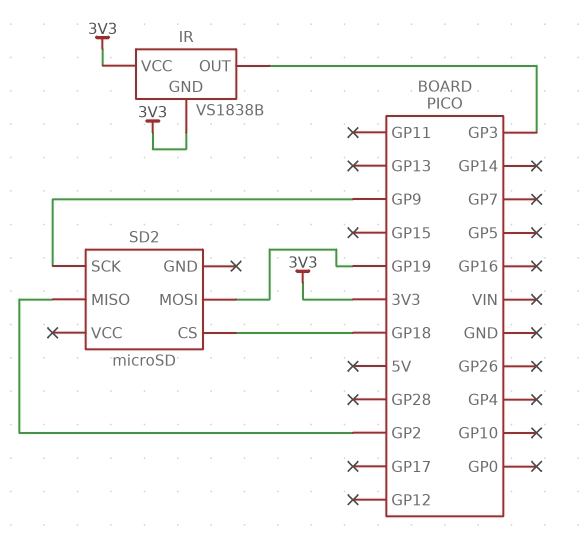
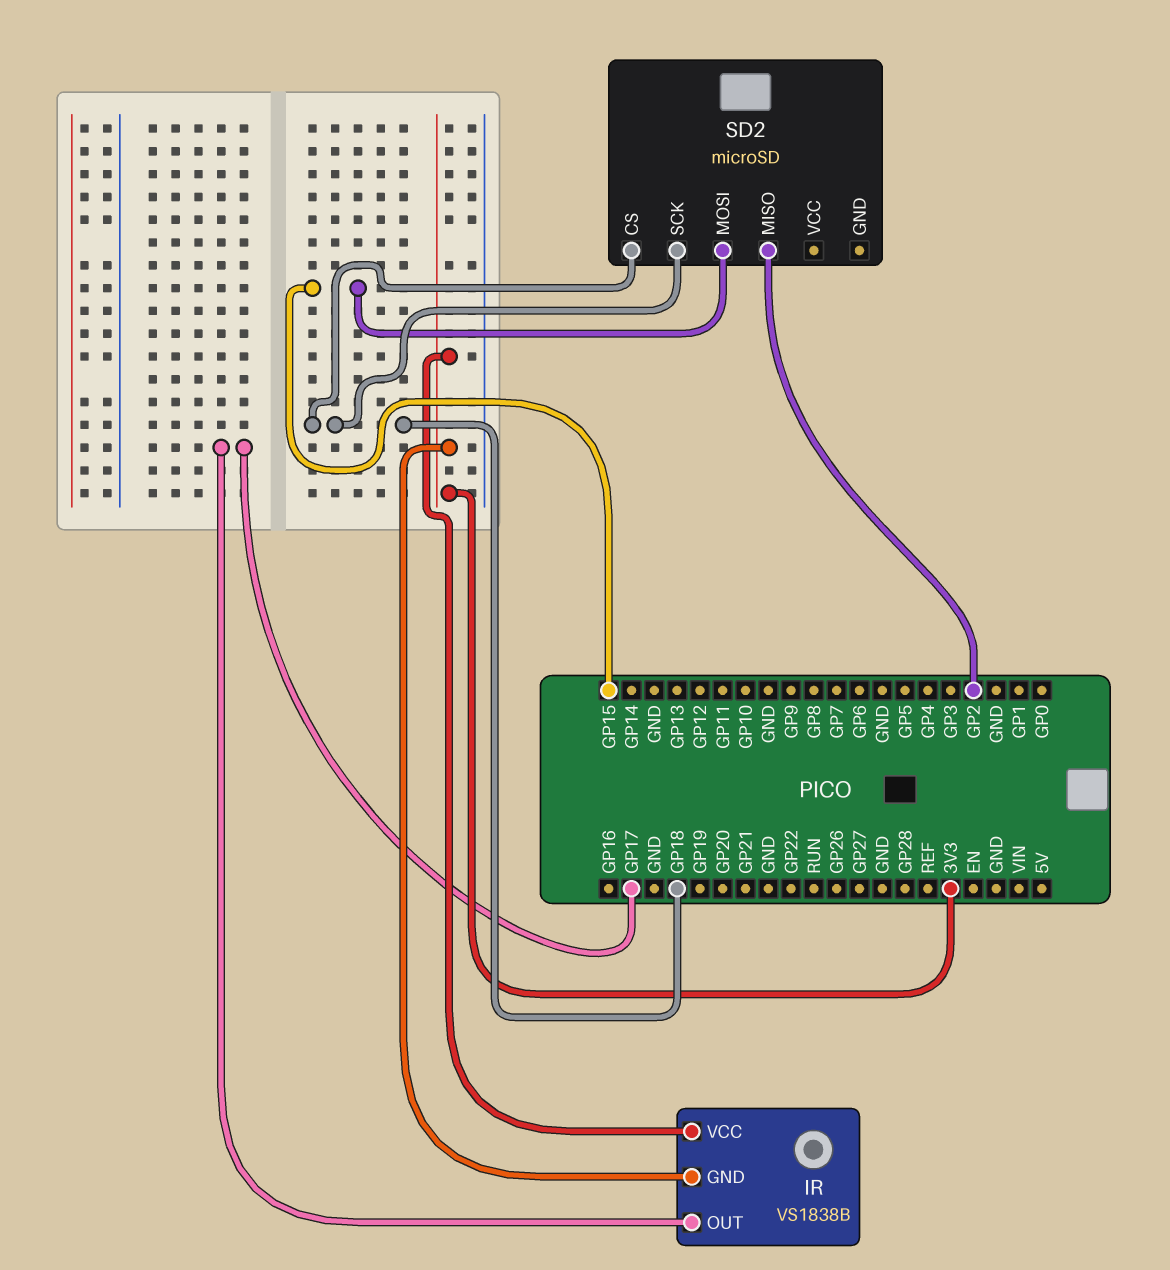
IR pin OUT: GP3 -> GP17
SD2 pin MOSI: GP19 -> GP15
SD2 pin SCK: GP9 -> GP18

